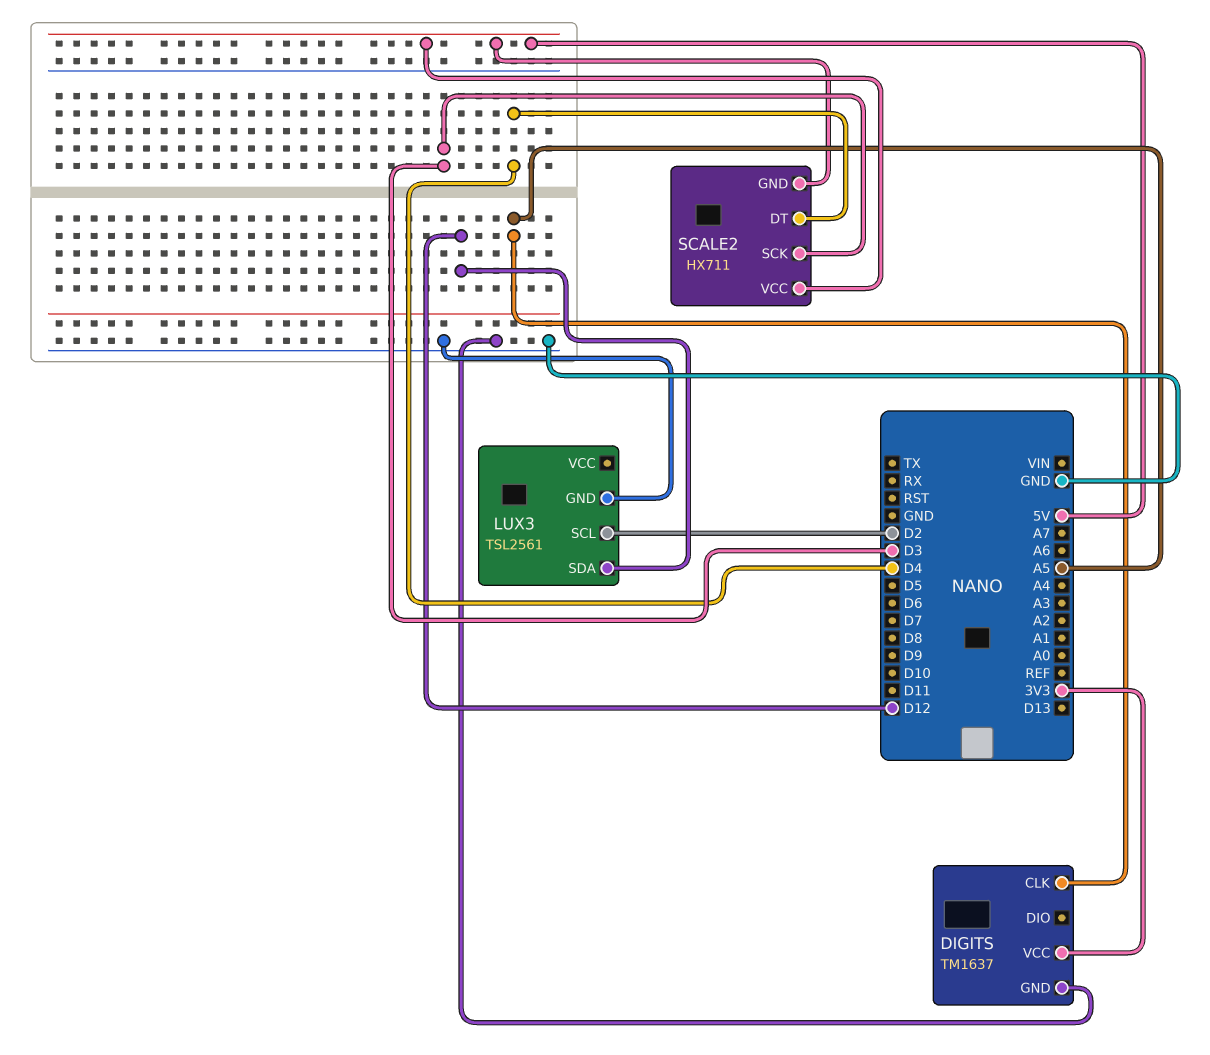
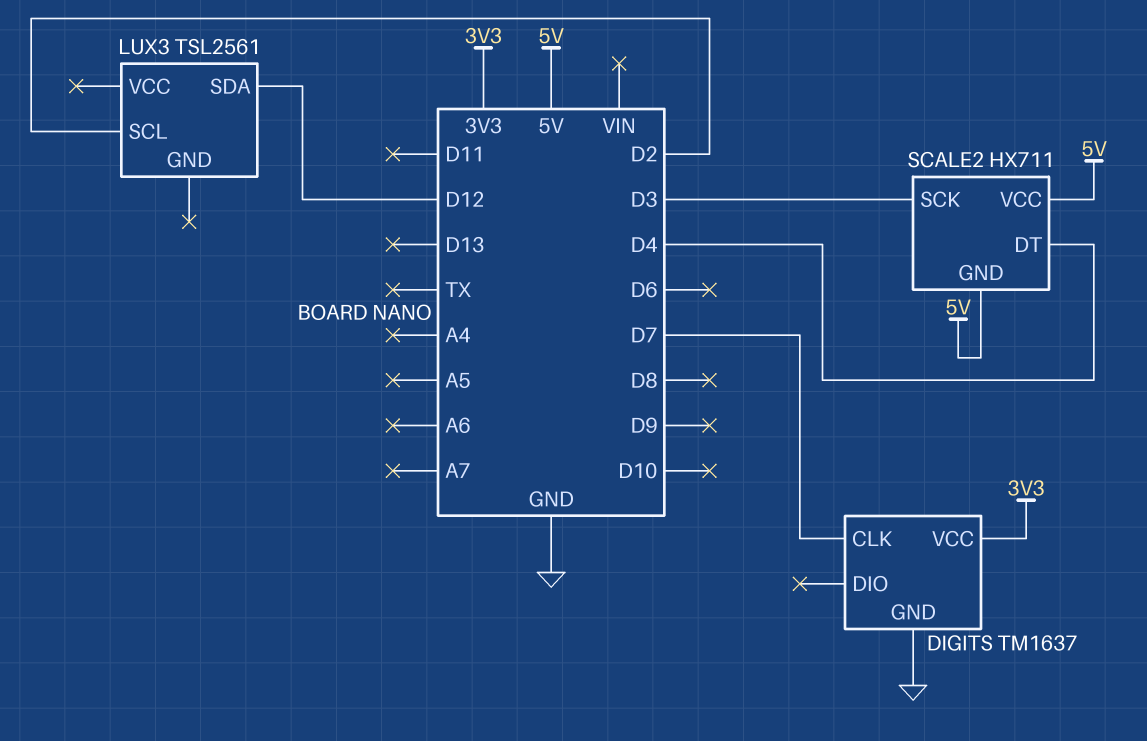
DIGITS pin CLK: A5 -> D7
LUX3 pin GND: GND -> none

